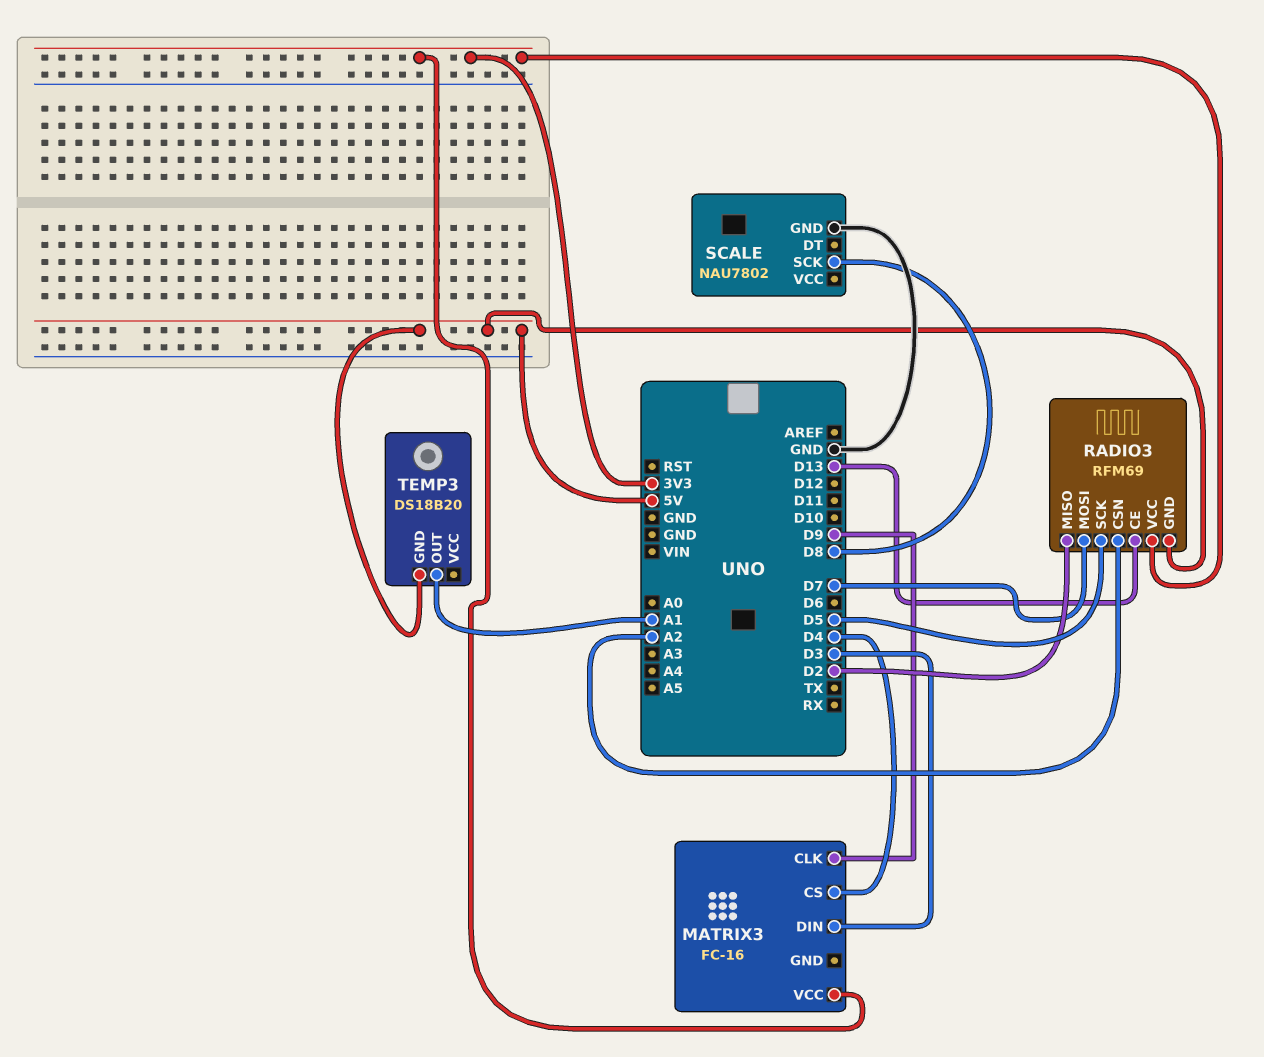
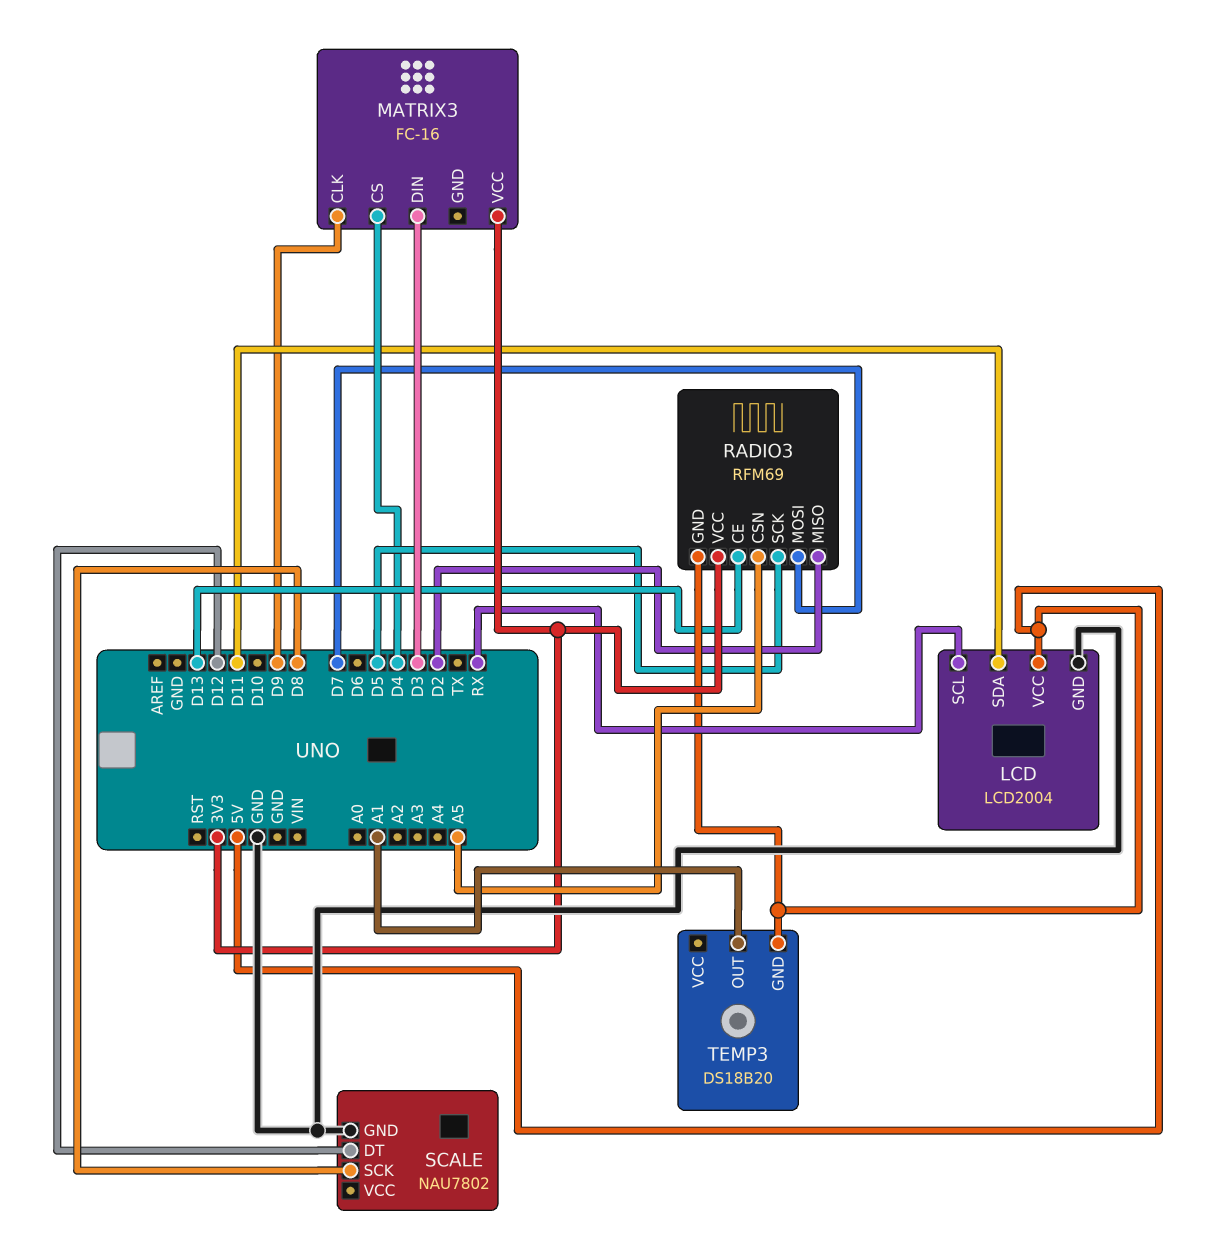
LCD: none -> LCD2004
LCD pin GND: none -> GND
LCD pin SCL: none -> RX
LCD pin SDA: none -> D11
LCD pin VCC: none -> 5V
RADIO3 pin CSN: A2 -> A5
SCALE pin DT: none -> D12

